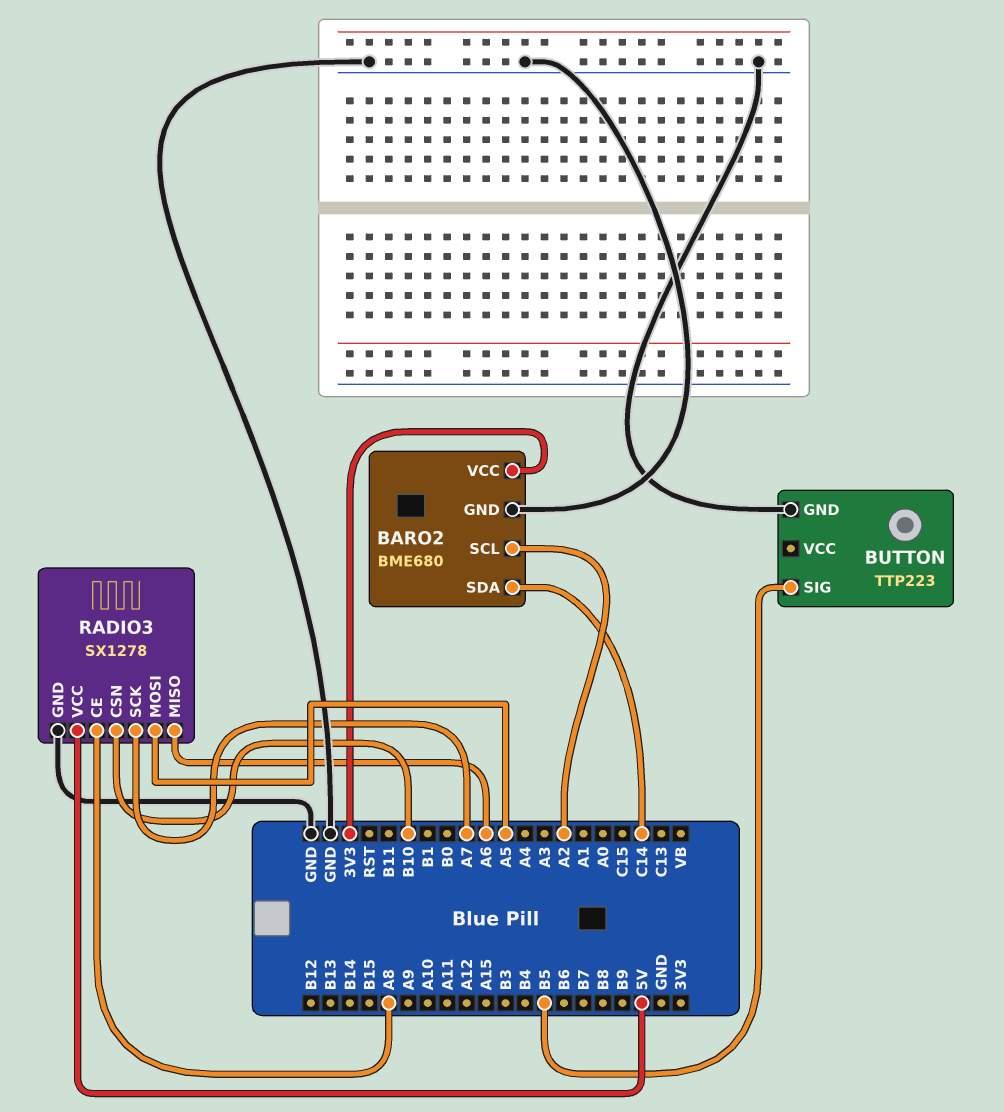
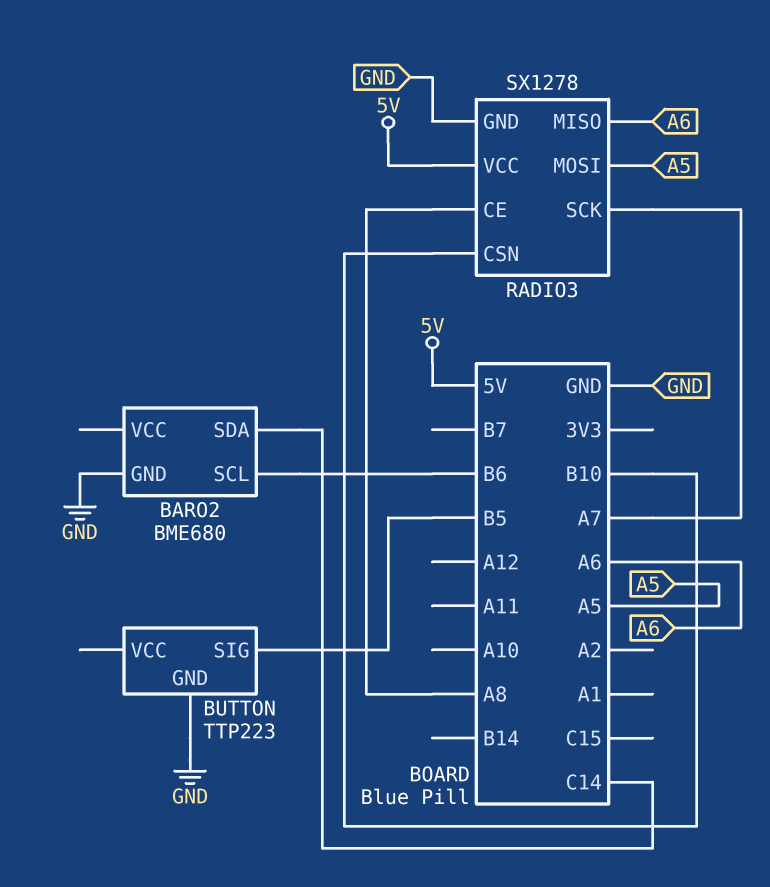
BARO2 pin SCL: A2 -> B6
BARO2 pin VCC: 3V3 -> none

